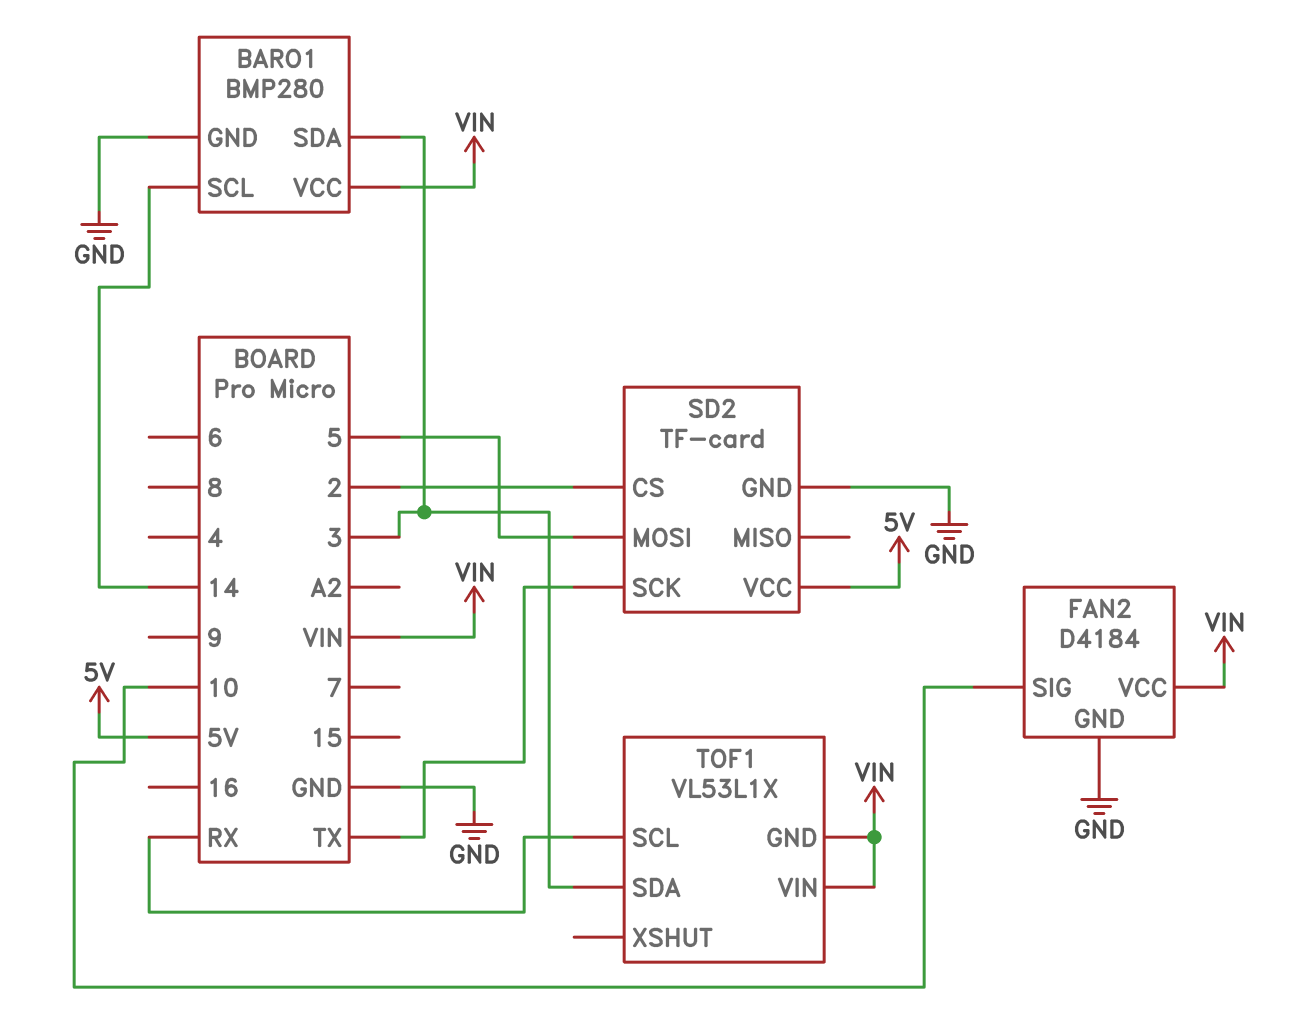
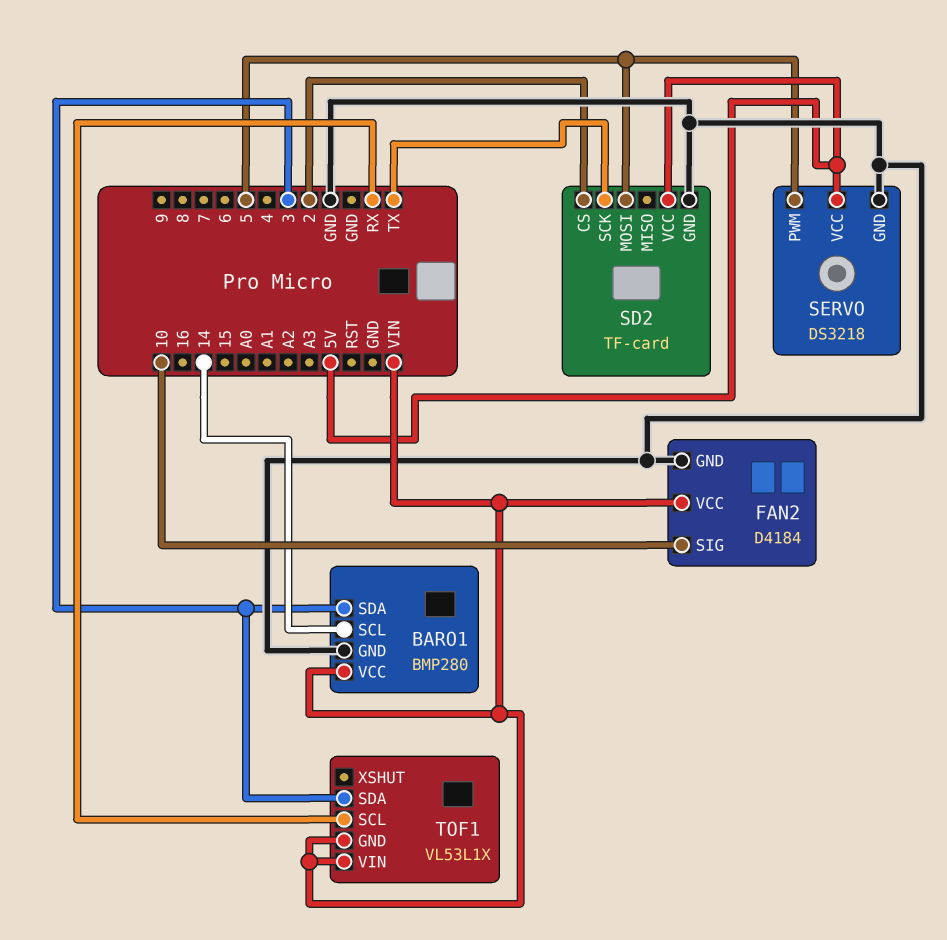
SERVO: none -> DS3218
SERVO pin GND: none -> GND
SERVO pin PWM: none -> 5
SERVO pin VCC: none -> 5V

